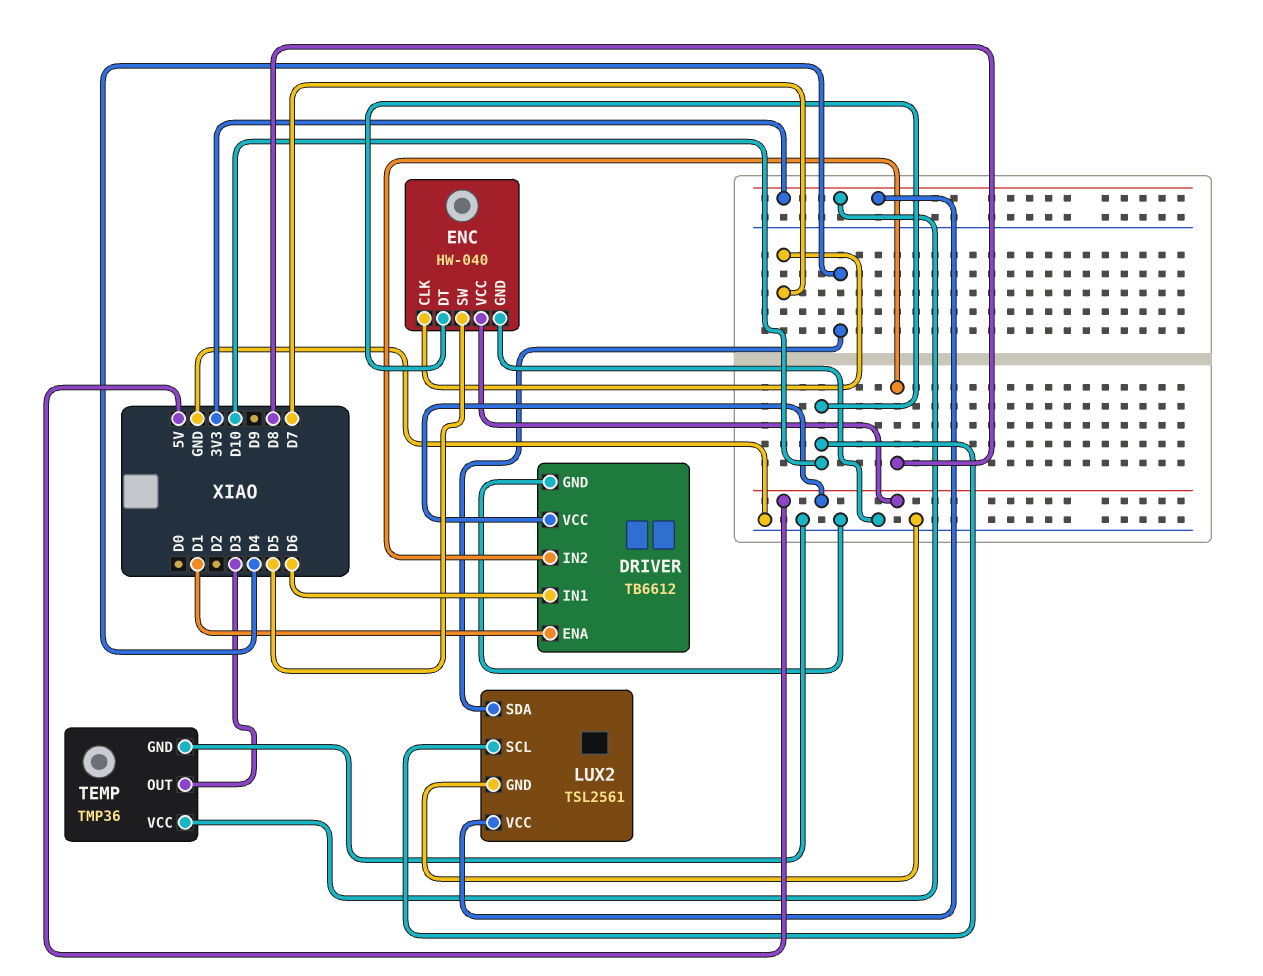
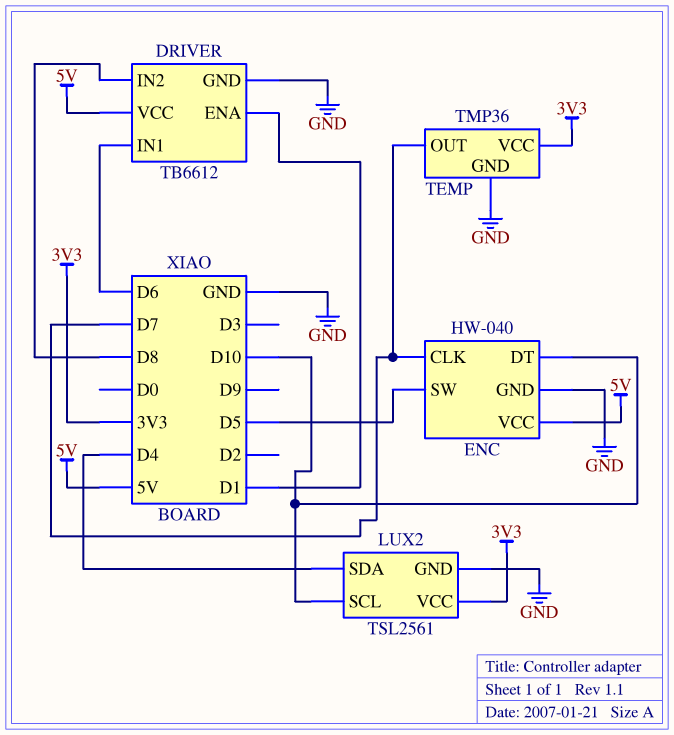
TEMP pin OUT: D3 -> D7

